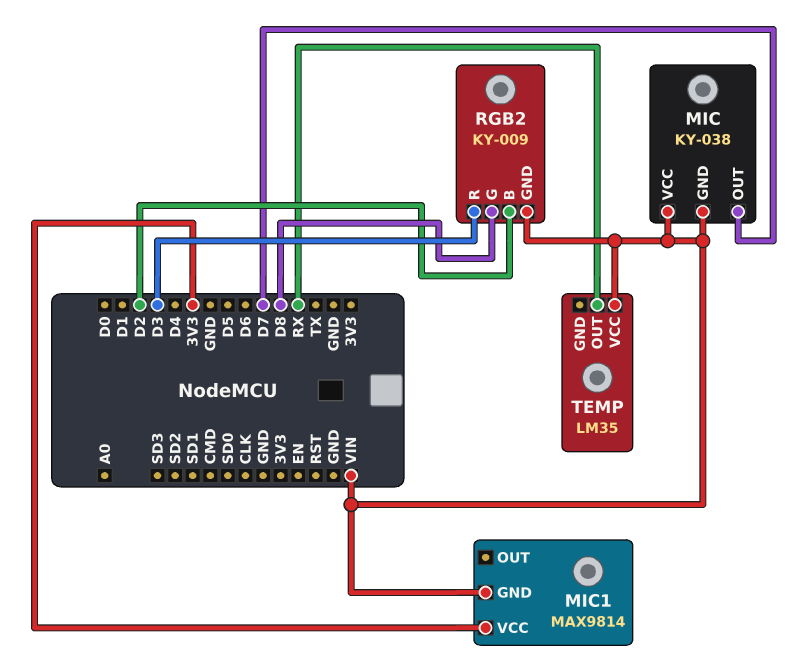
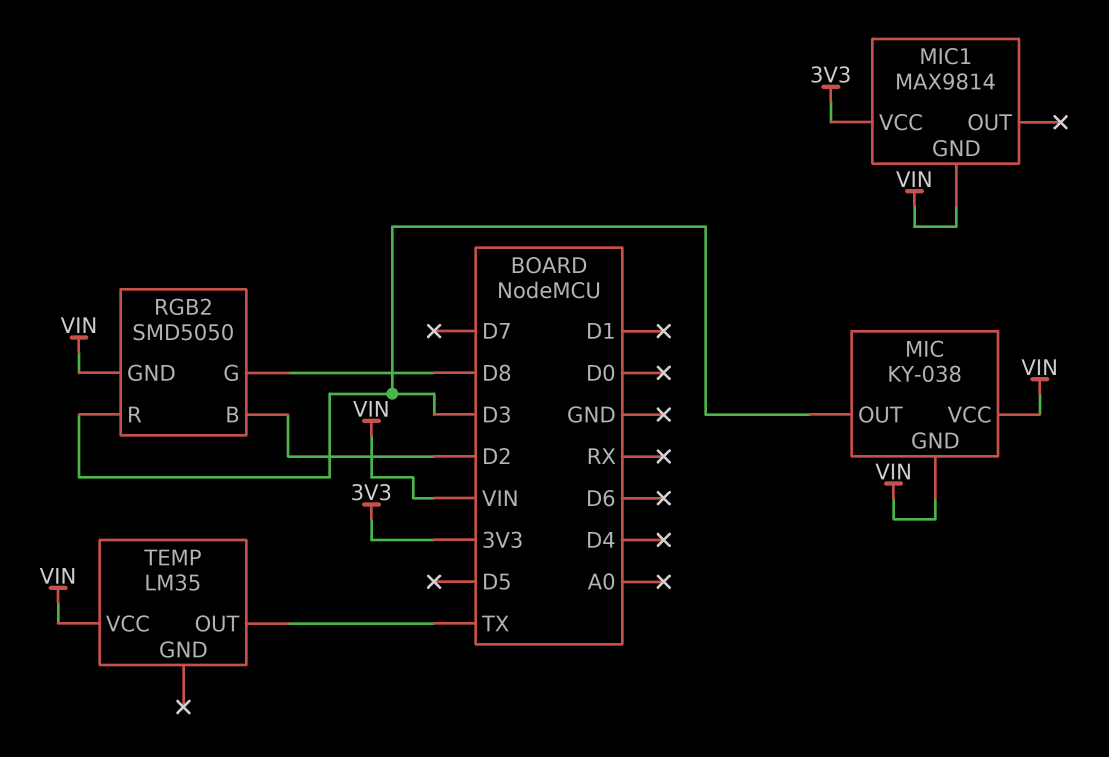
MIC pin OUT: D7 -> D3
RGB2: KY-009 -> SMD5050
TEMP pin OUT: RX -> TX

